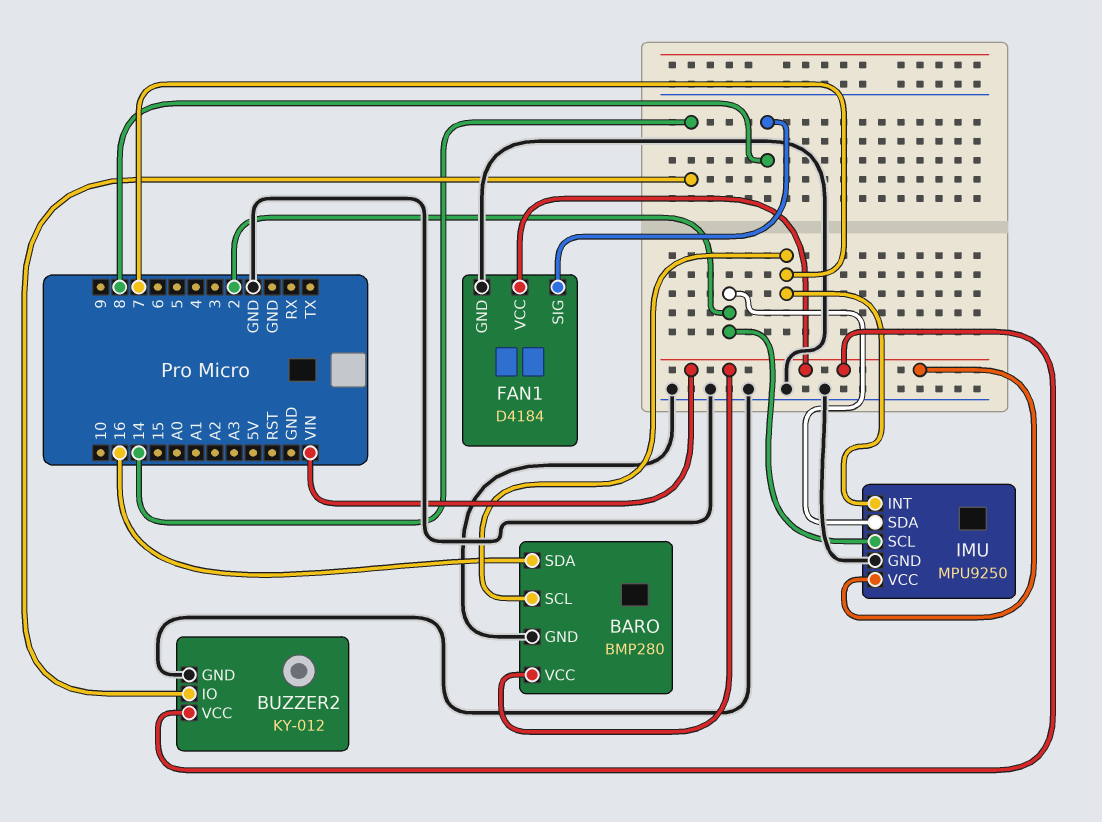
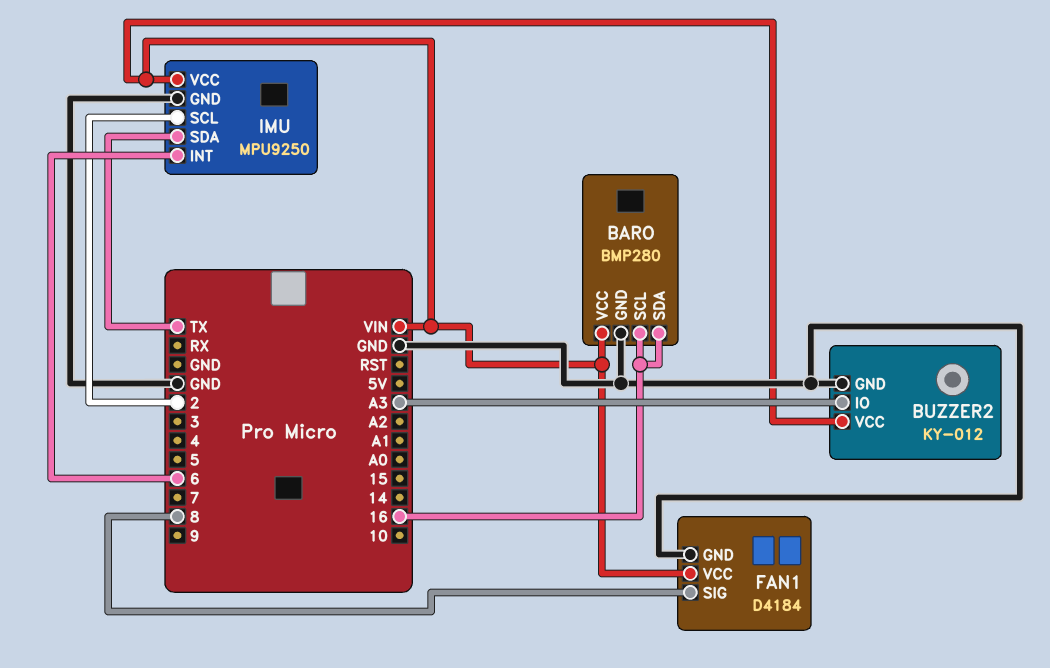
BARO pin SCL: 7 -> 16
BUZZER2 pin IO: 14 -> A3
IMU pin INT: 7 -> 6
IMU pin SDA: 2 -> TX

